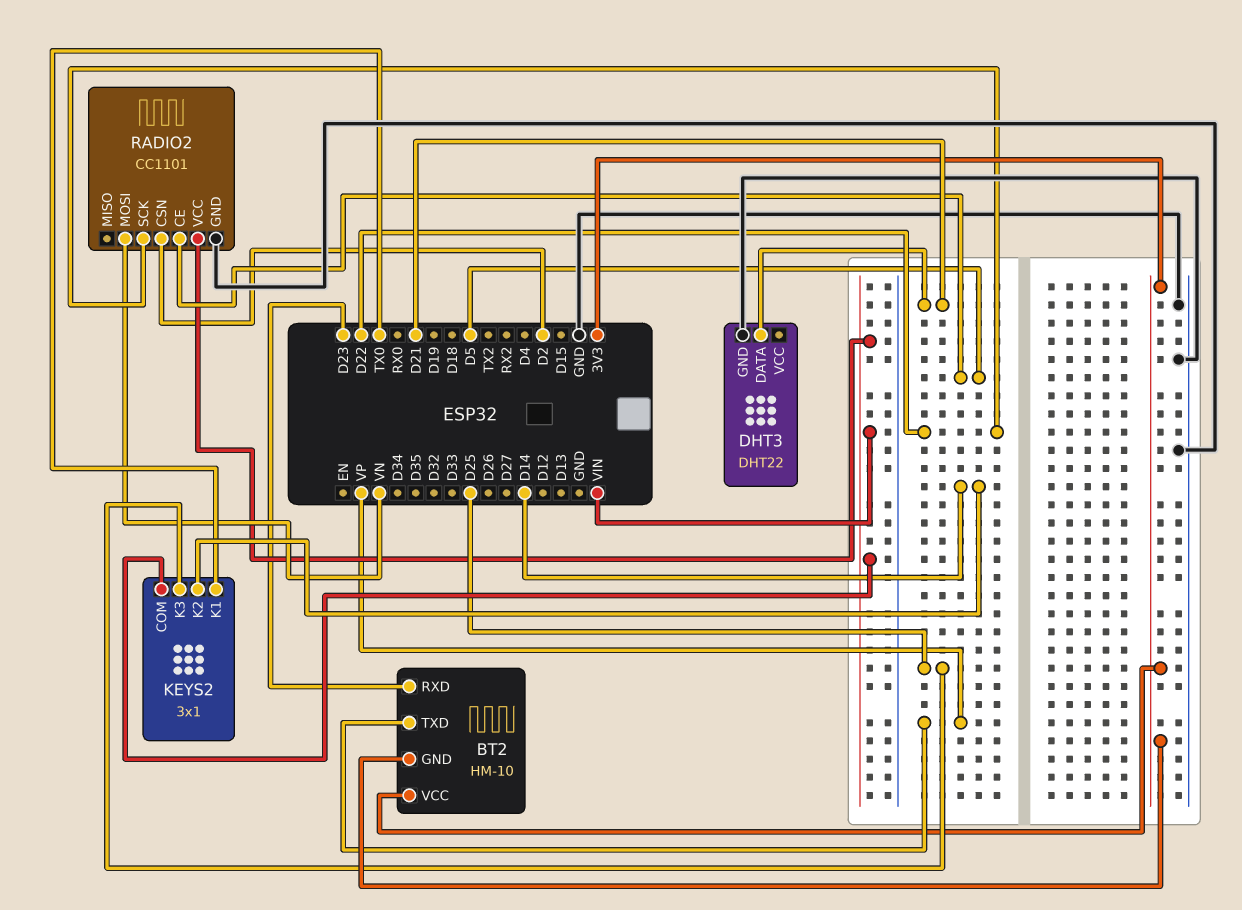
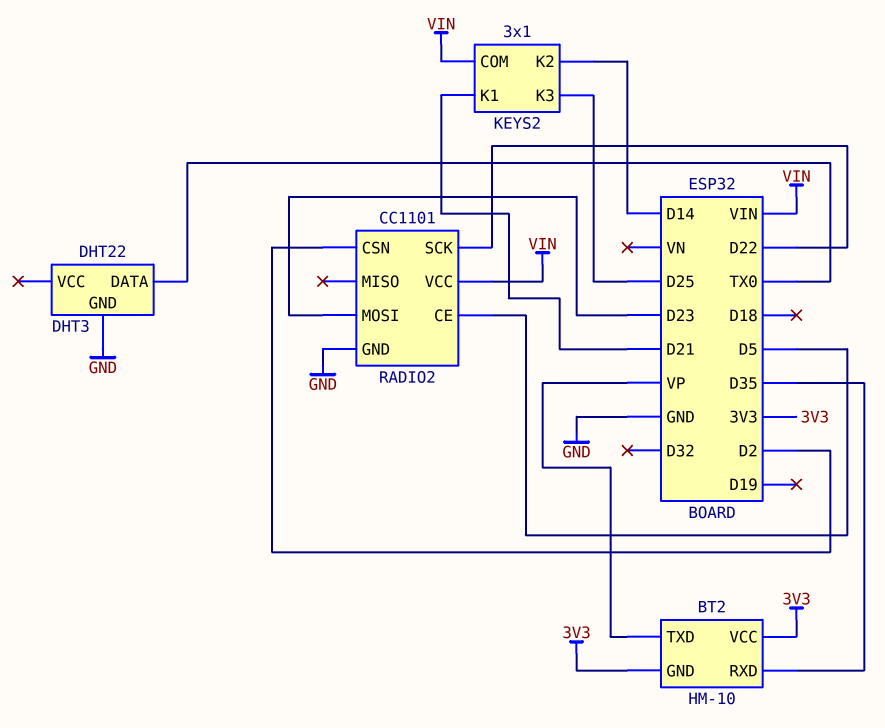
BT2 pin RXD: D23 -> D35
DHT3 pin DATA: D21 -> TX0
KEYS2 pin K1: TX0 -> D21
RADIO2 pin MOSI: VN -> D23

